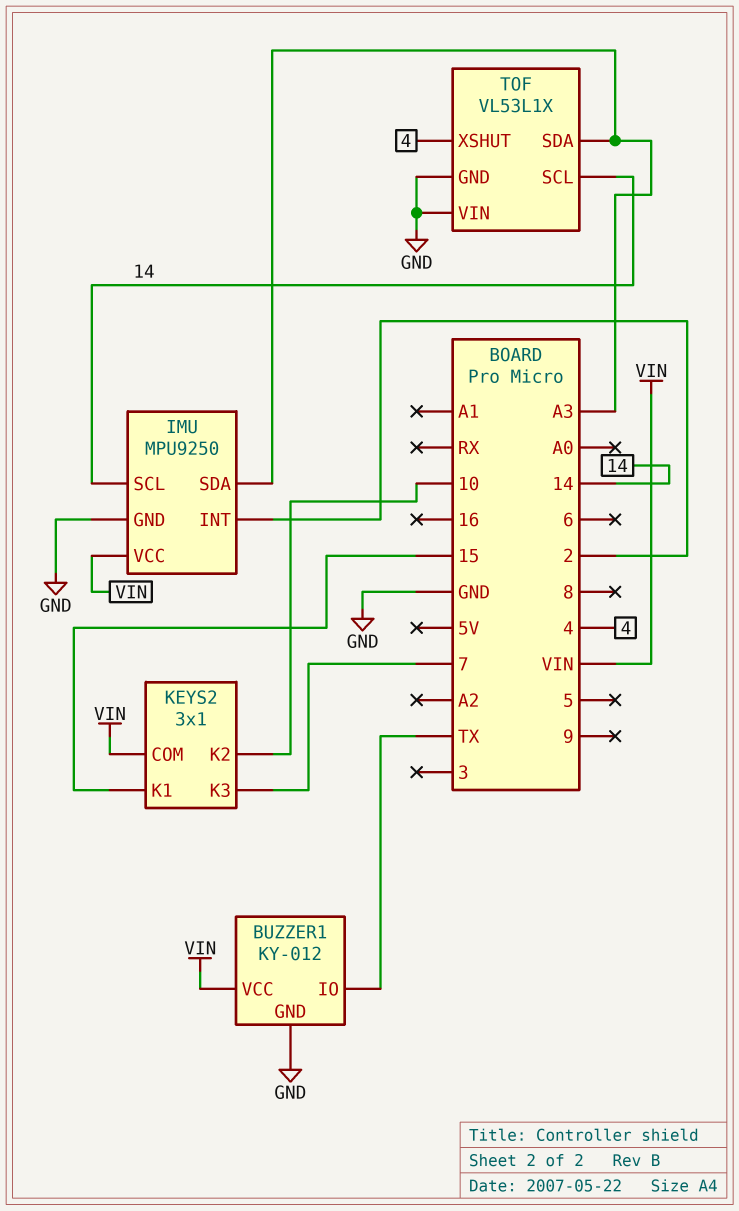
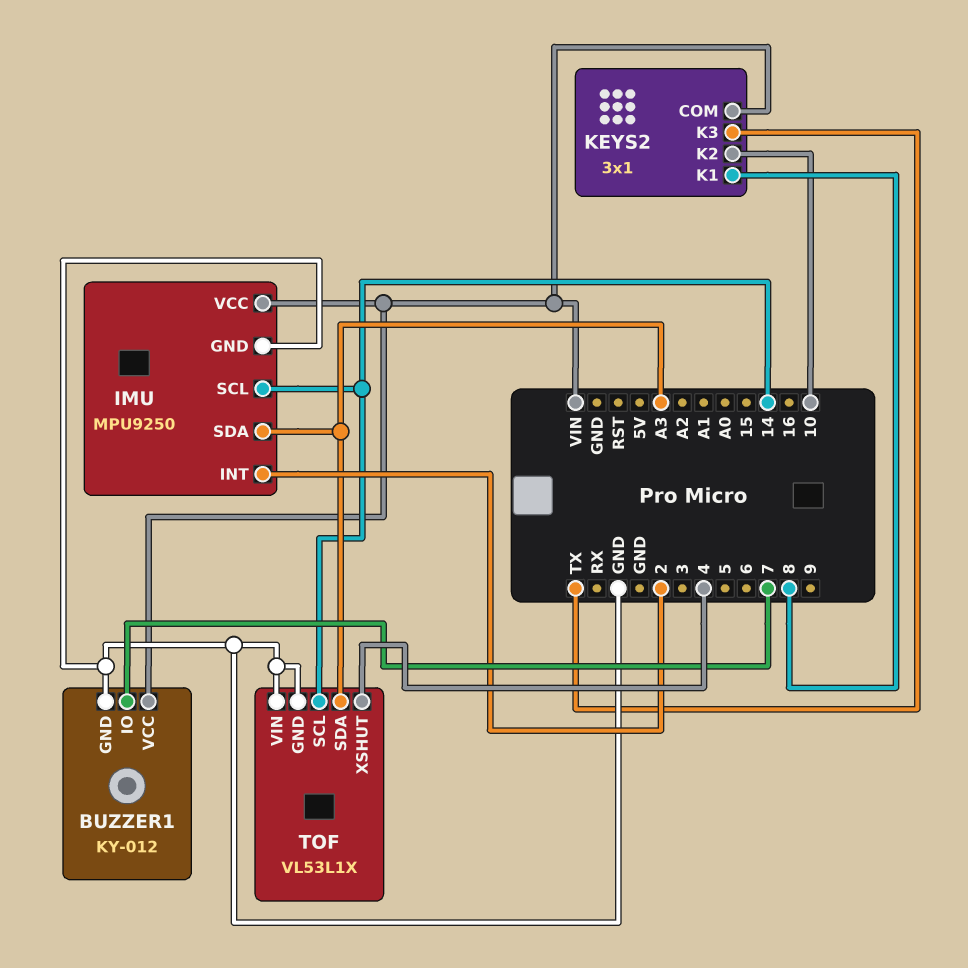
BUZZER1 pin IO: TX -> 7
KEYS2 pin K1: 15 -> 8
KEYS2 pin K3: 7 -> TX

